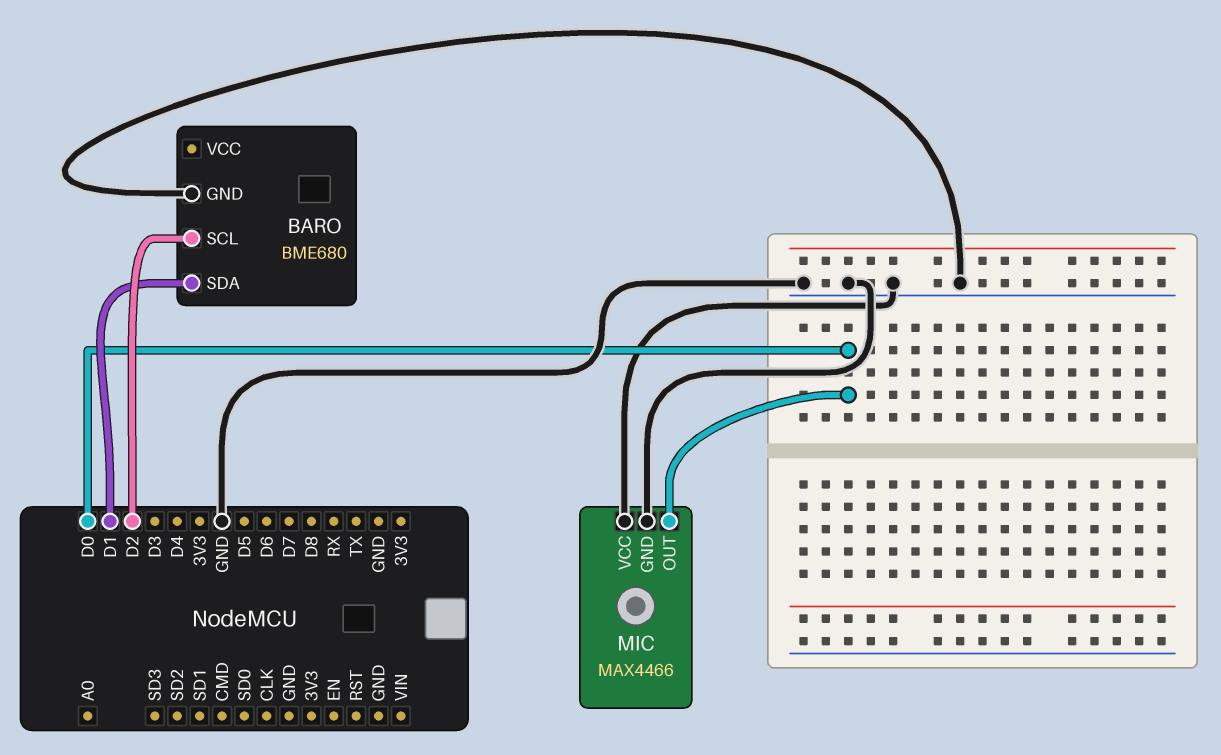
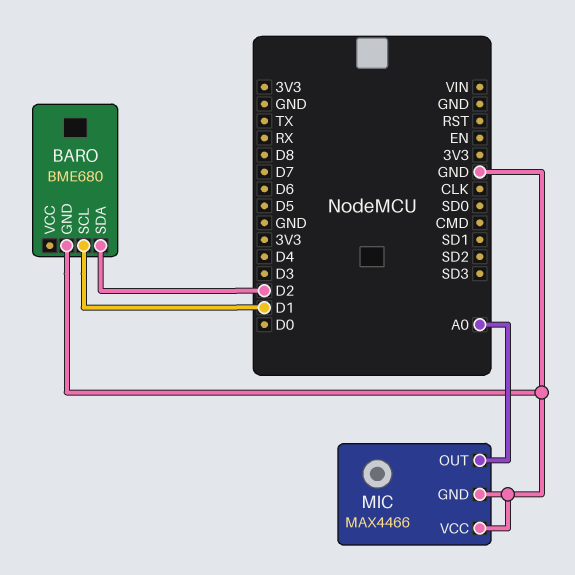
BARO pin SCL: D2 -> D1
BARO pin SDA: D1 -> D2
MIC pin OUT: D0 -> A0

